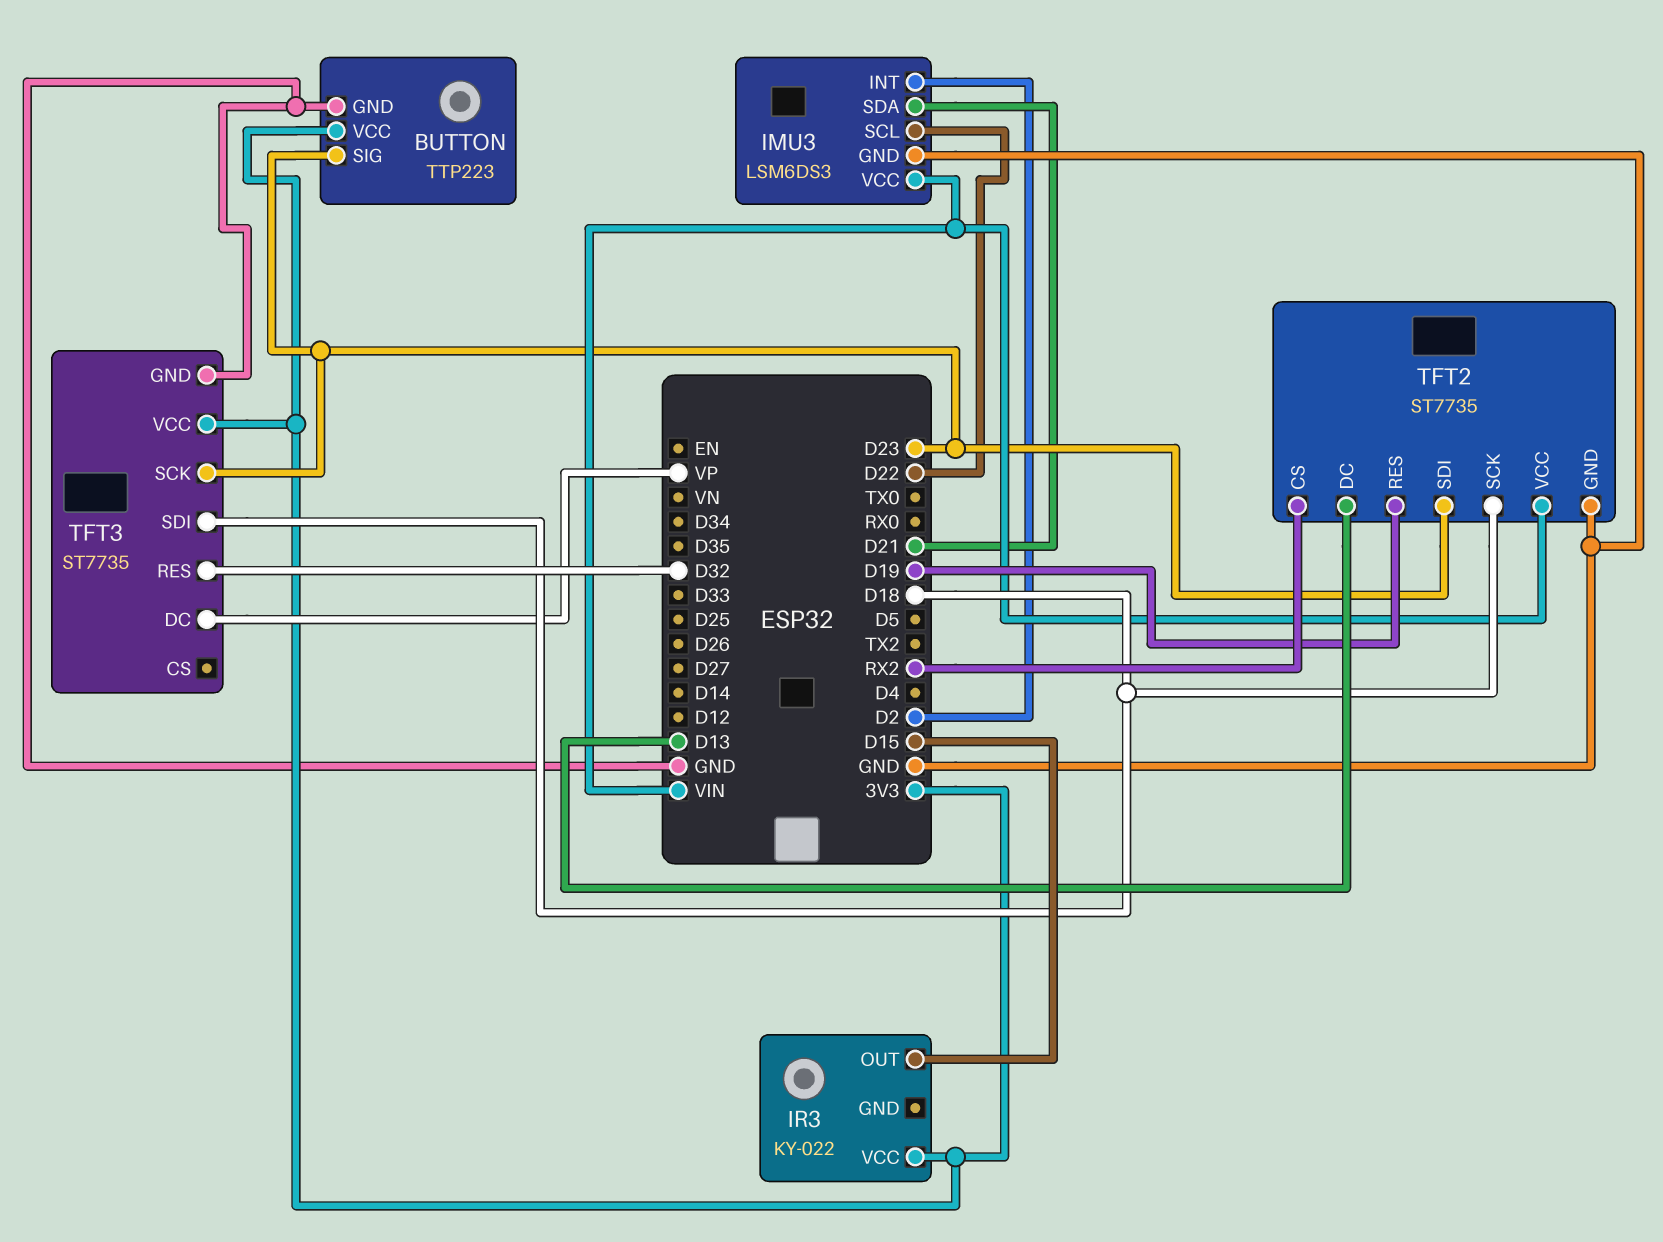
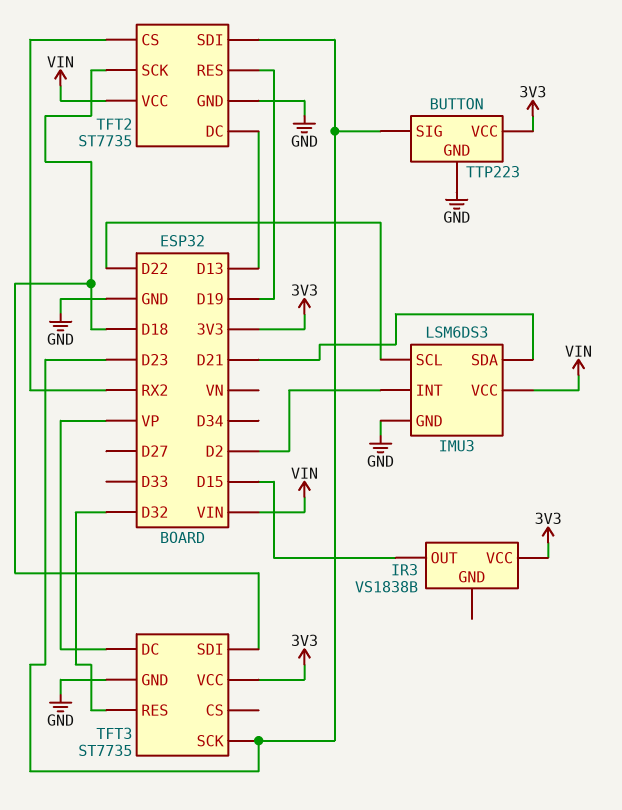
IR3: KY-022 -> VS1838B

